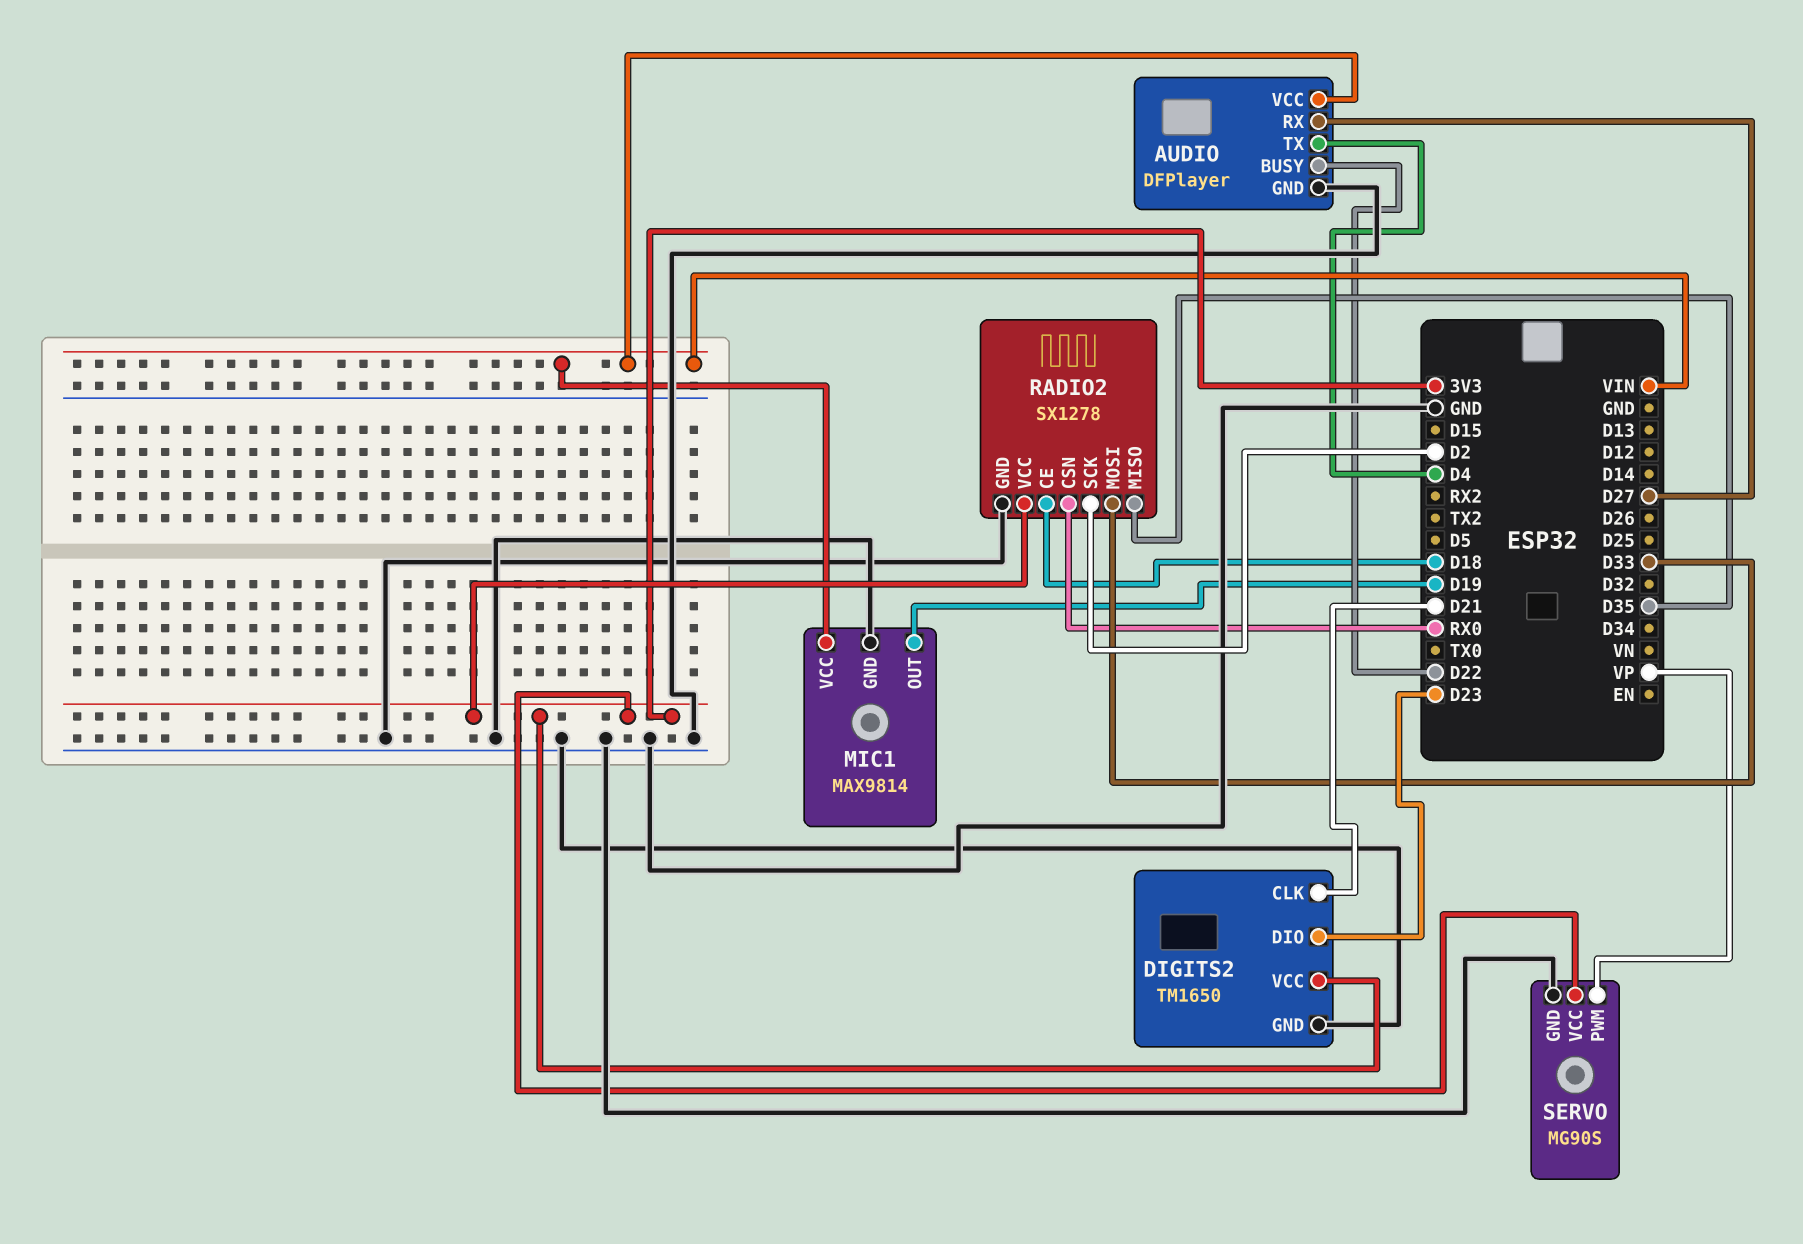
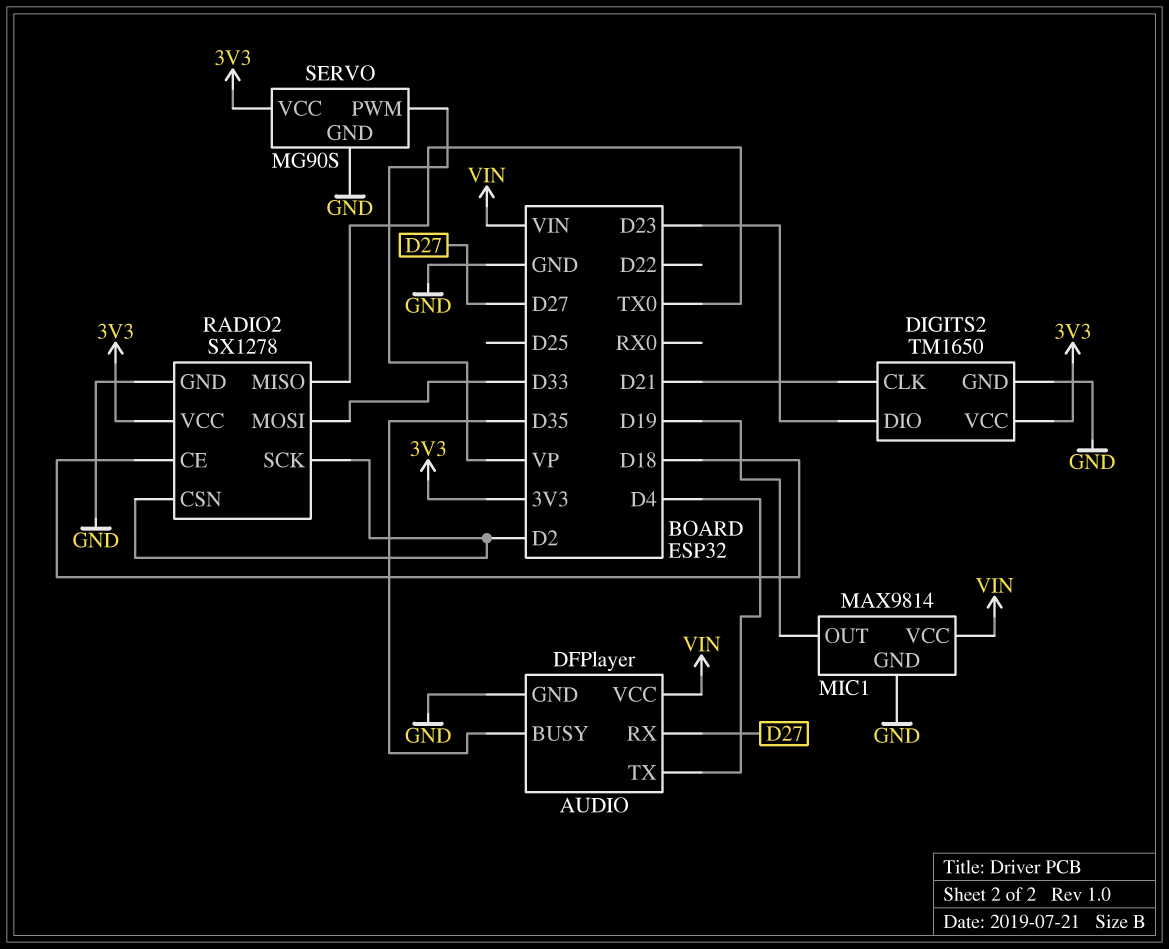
AUDIO pin BUSY: D22 -> D35
RADIO2 pin CSN: RX0 -> D2
RADIO2 pin MISO: D35 -> TX0

